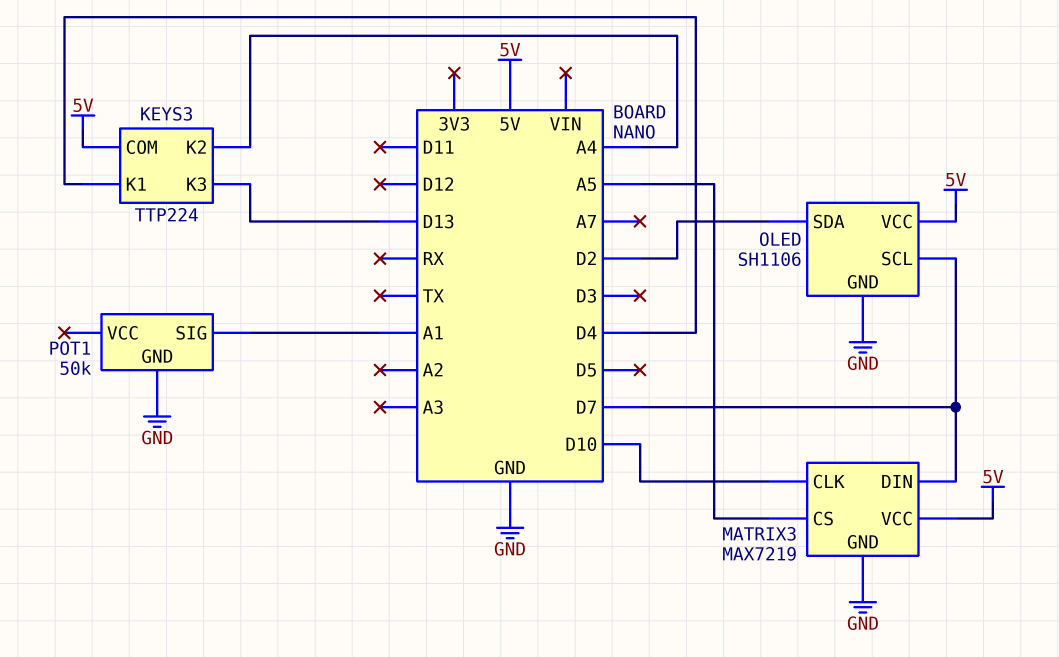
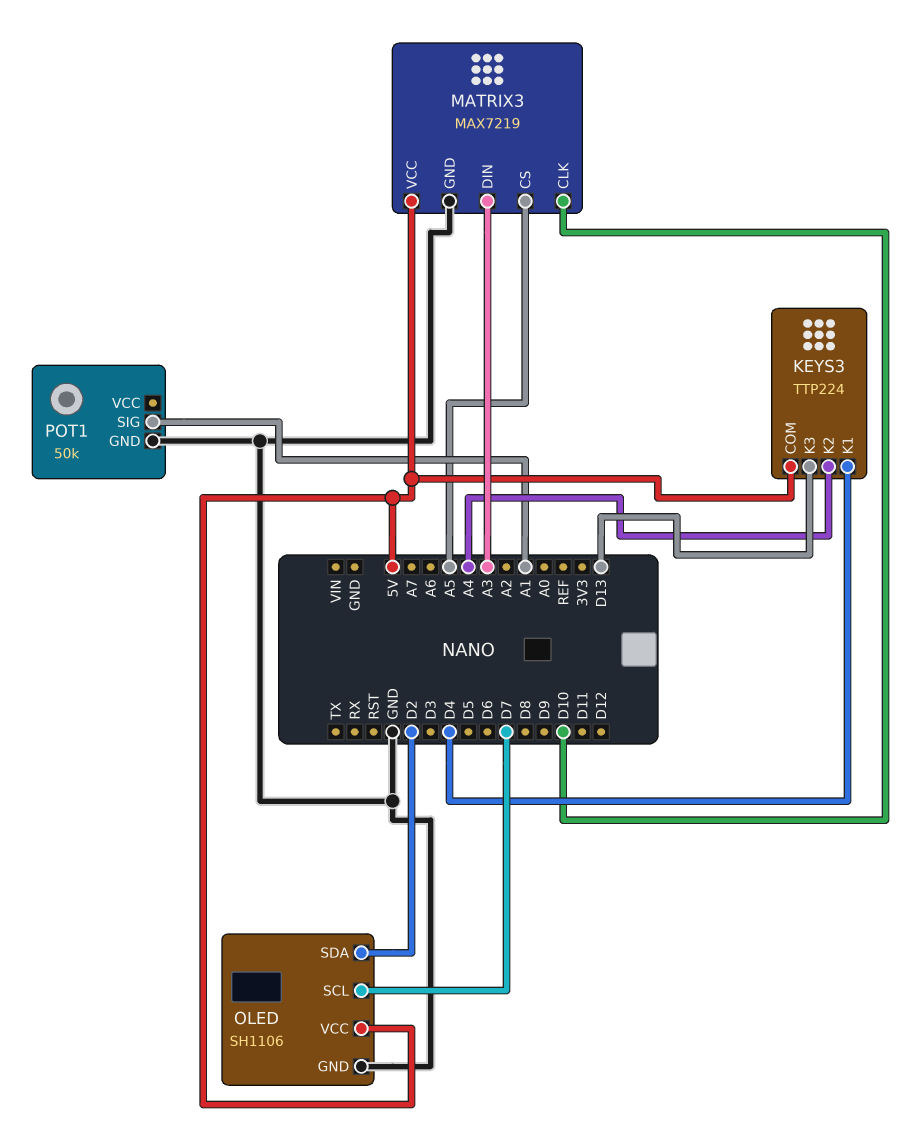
MATRIX3 pin DIN: D7 -> A3

